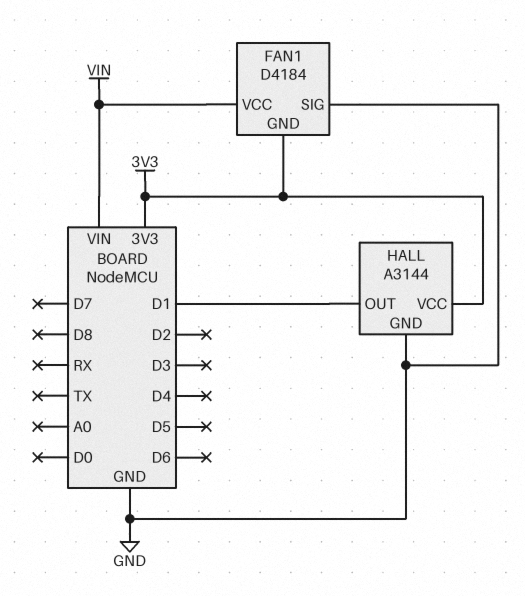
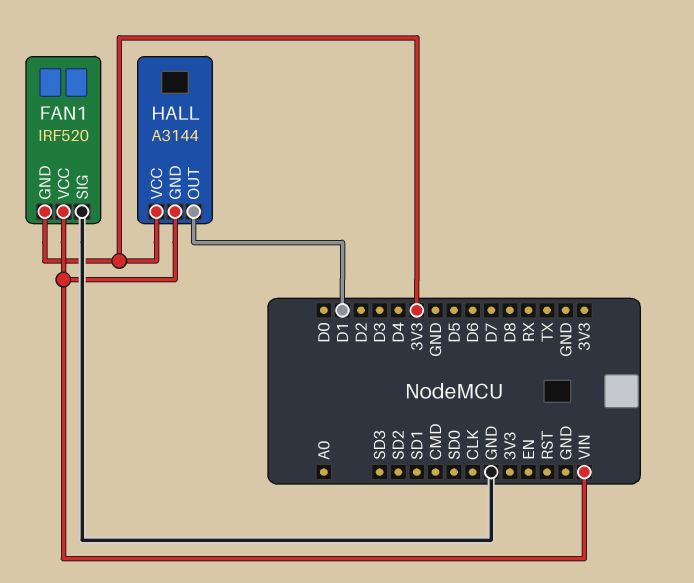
FAN1: D4184 -> IRF520
HALL pin GND: GND -> VIN

